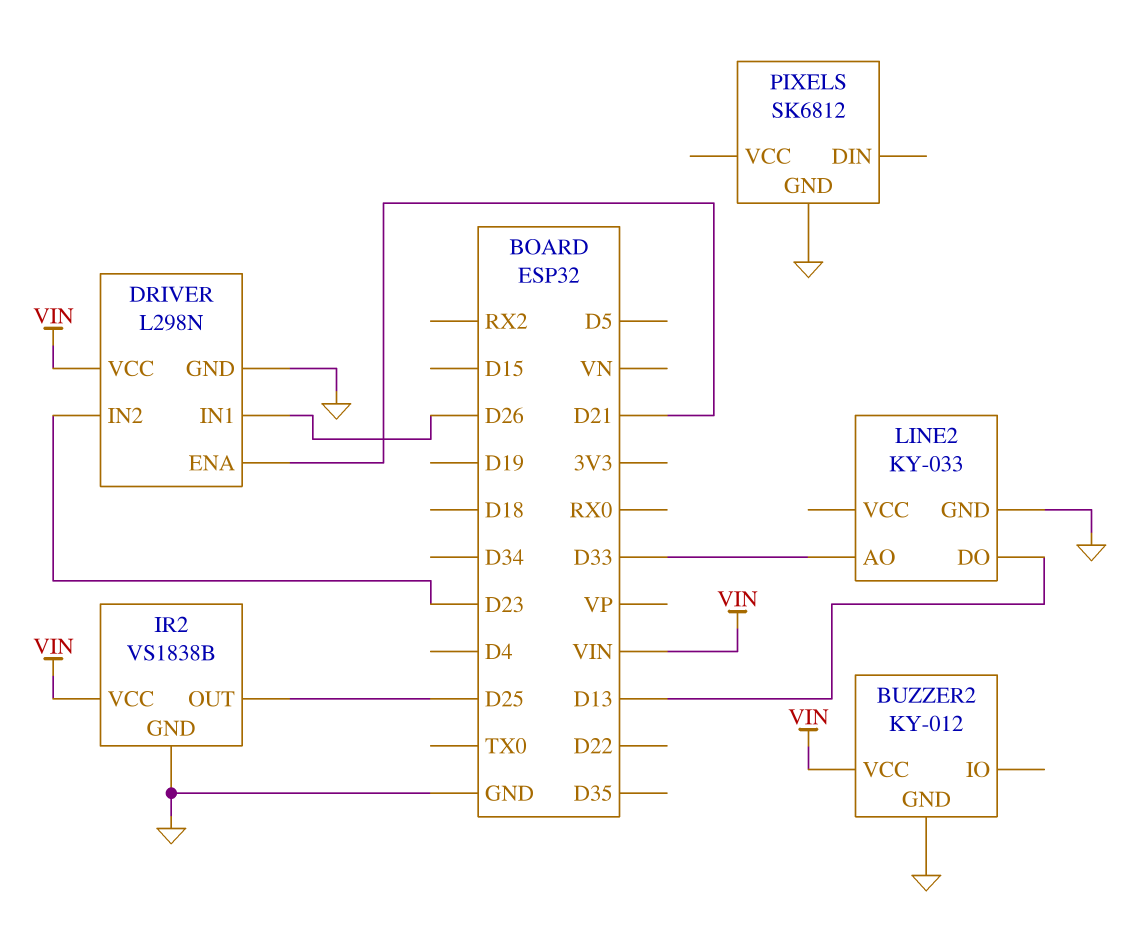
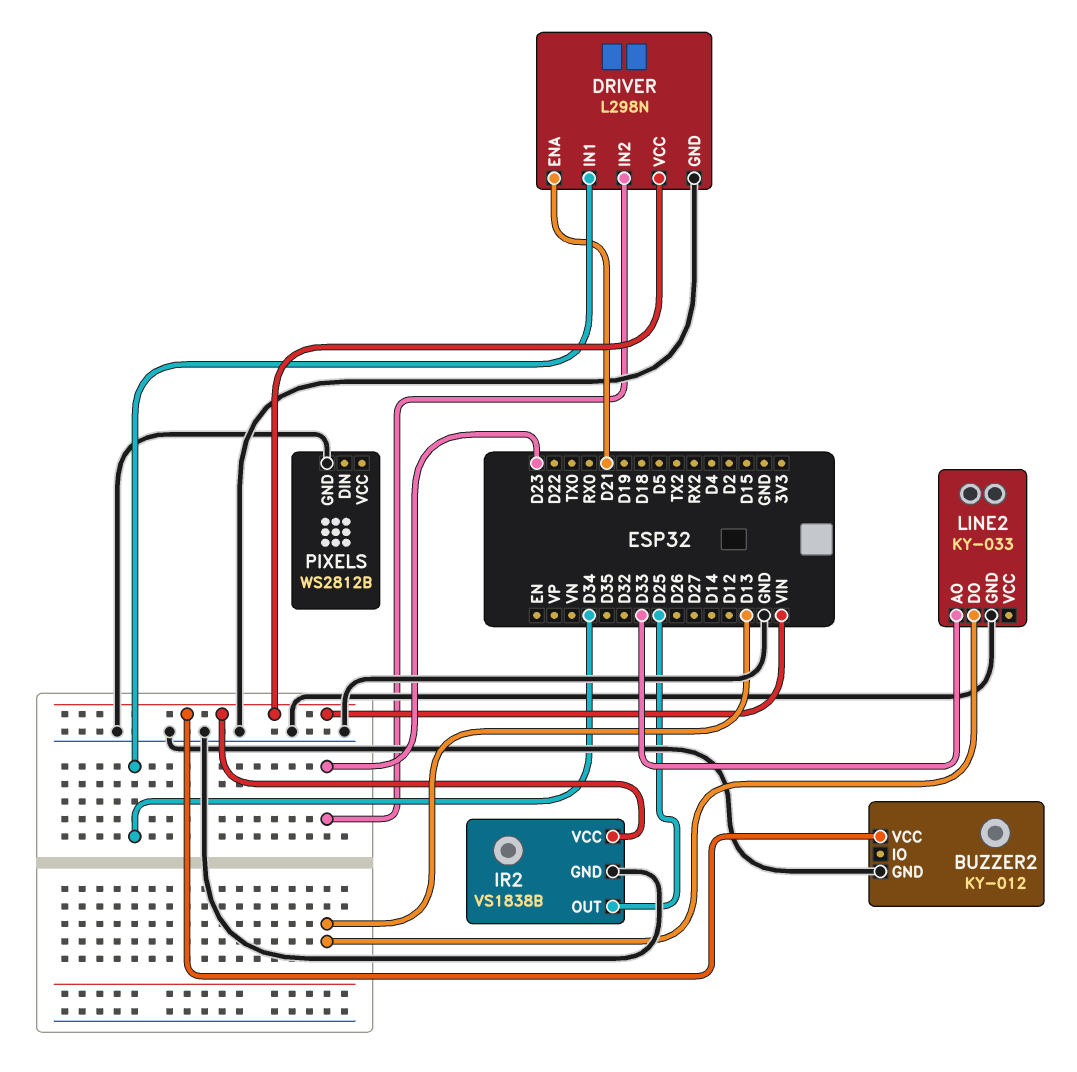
DRIVER pin IN1: D26 -> D34
PIXELS: SK6812 -> WS2812B

